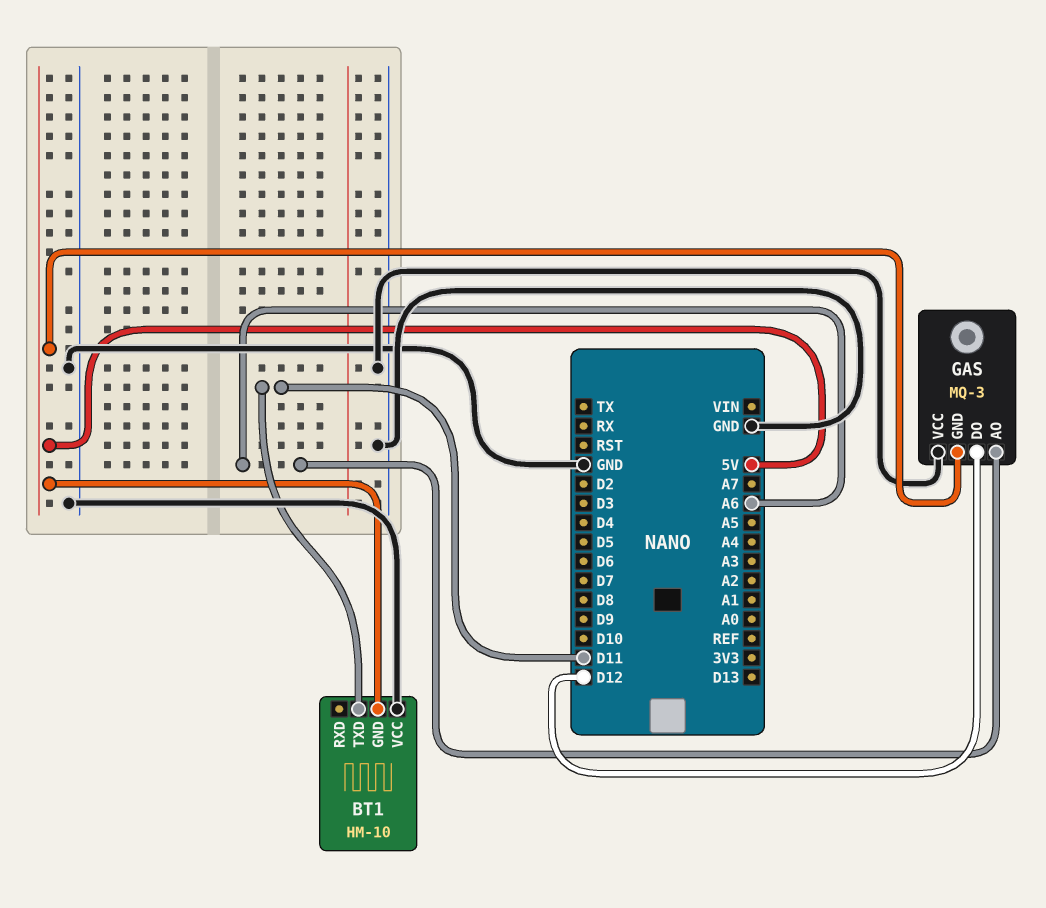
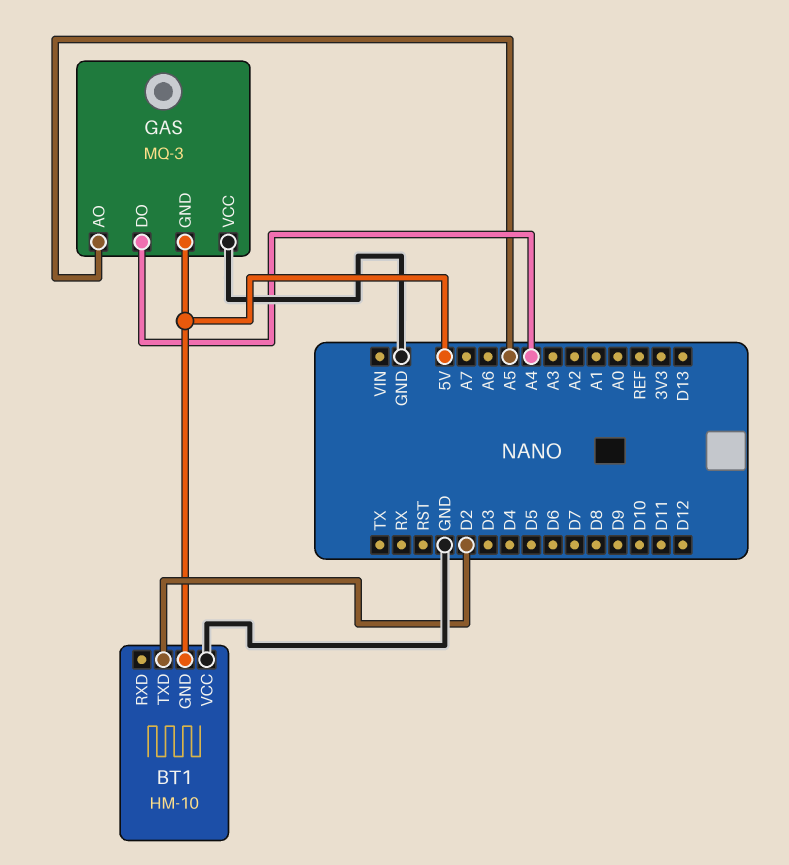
BT1 pin TXD: D11 -> D2
GAS pin AO: A6 -> A5
GAS pin DO: D12 -> A4

